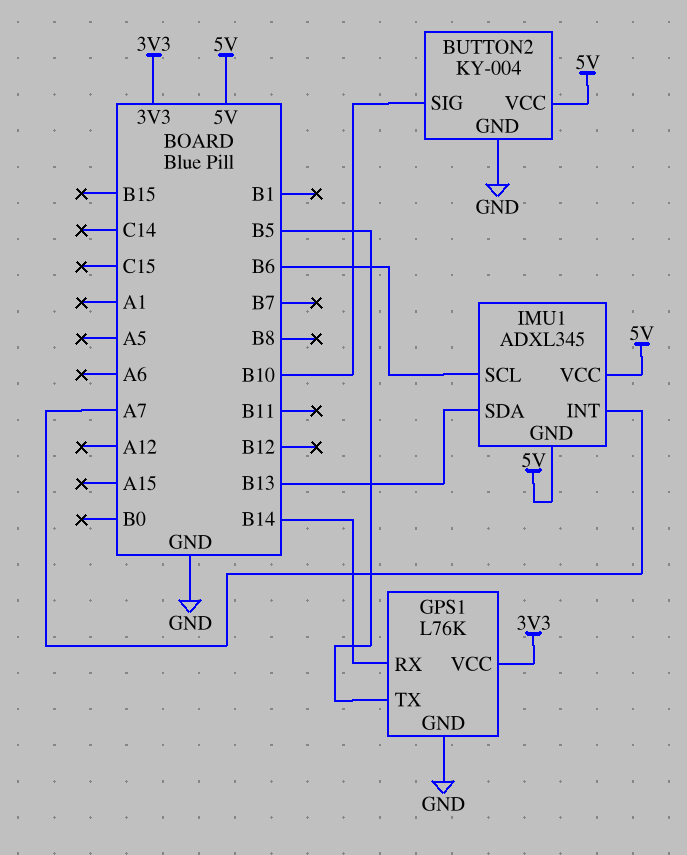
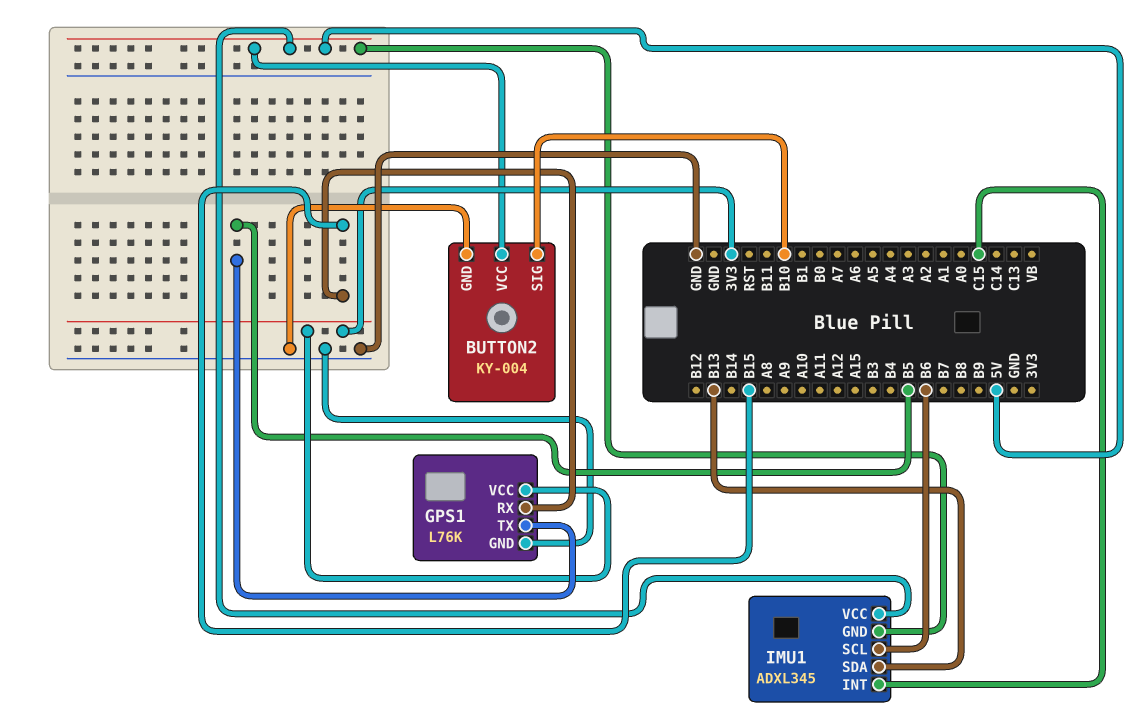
GPS1 pin RX: B14 -> B15
IMU1 pin INT: A7 -> C15

